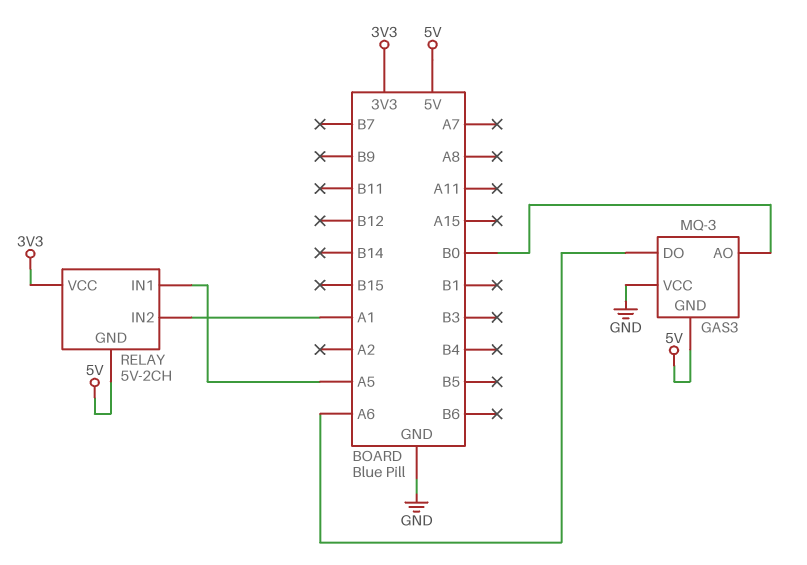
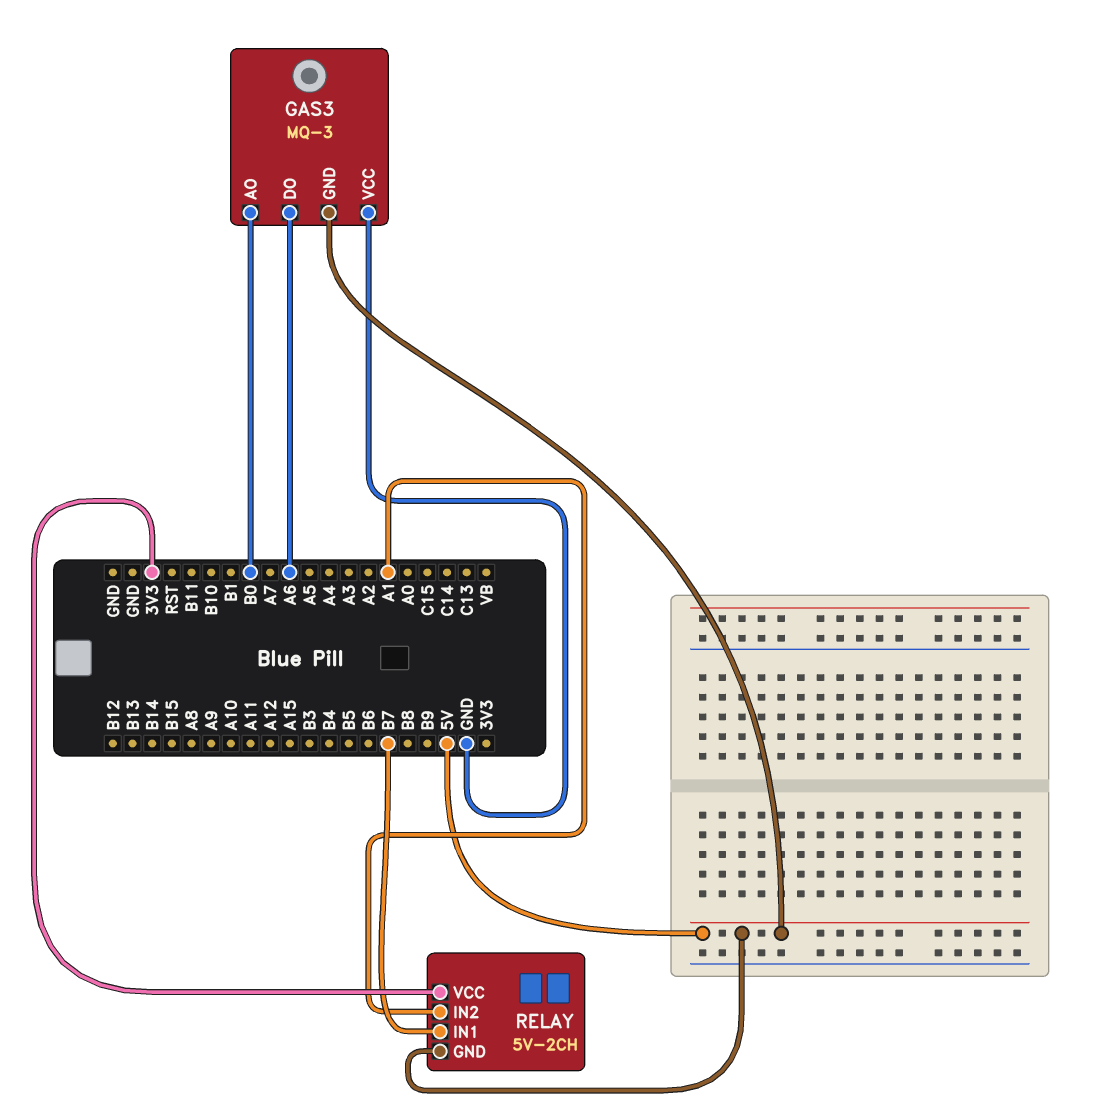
RELAY pin IN1: A5 -> B7

